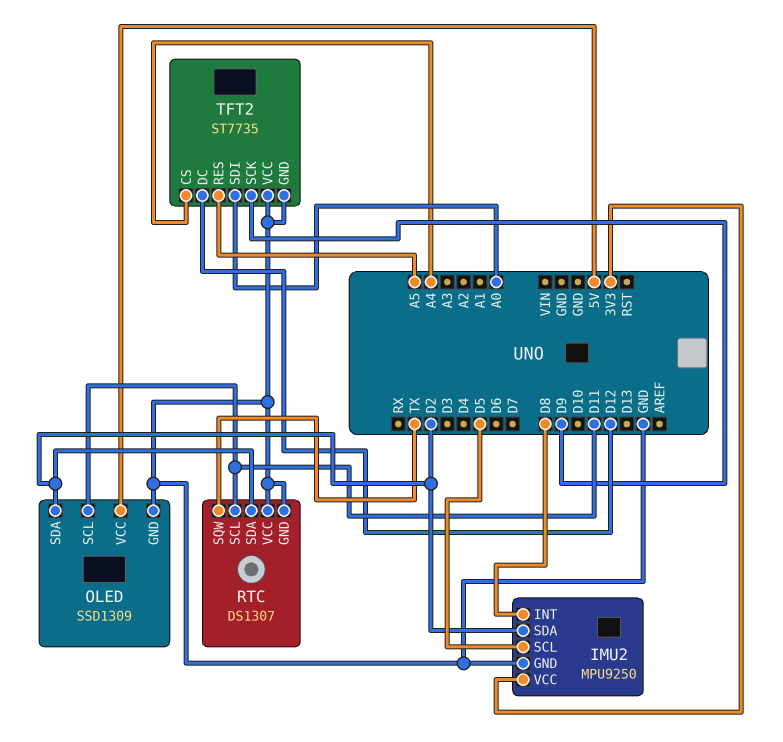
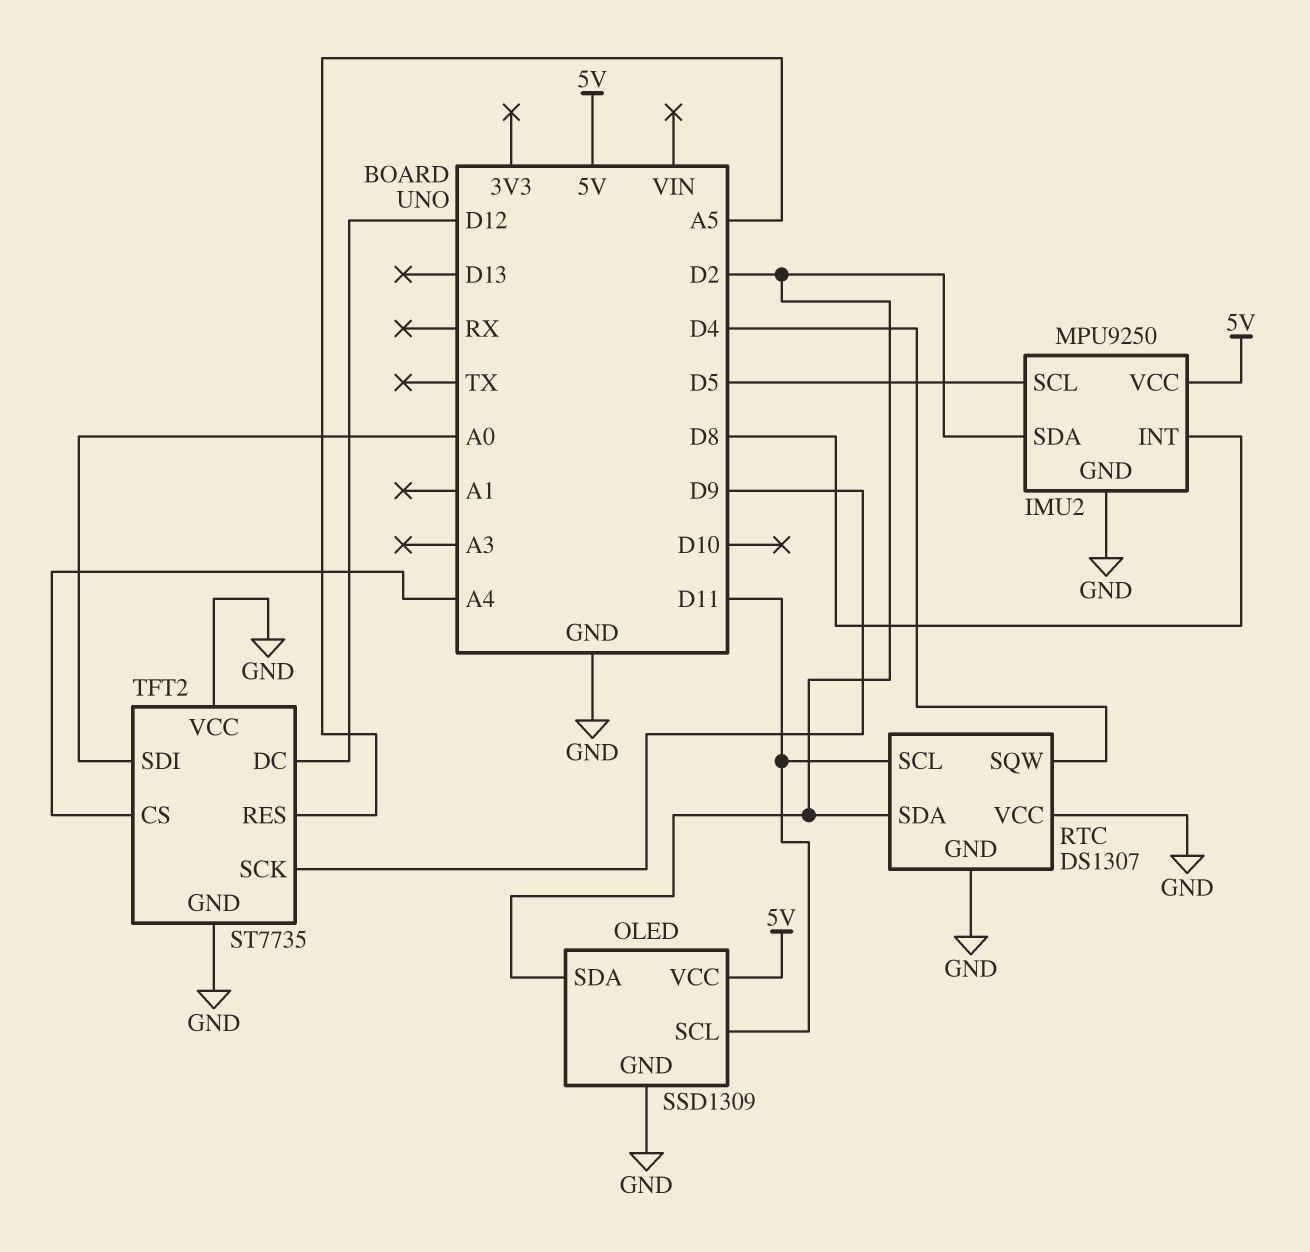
IMU2 pin VCC: 3V3 -> 5V
RTC pin SQW: TX -> D4

